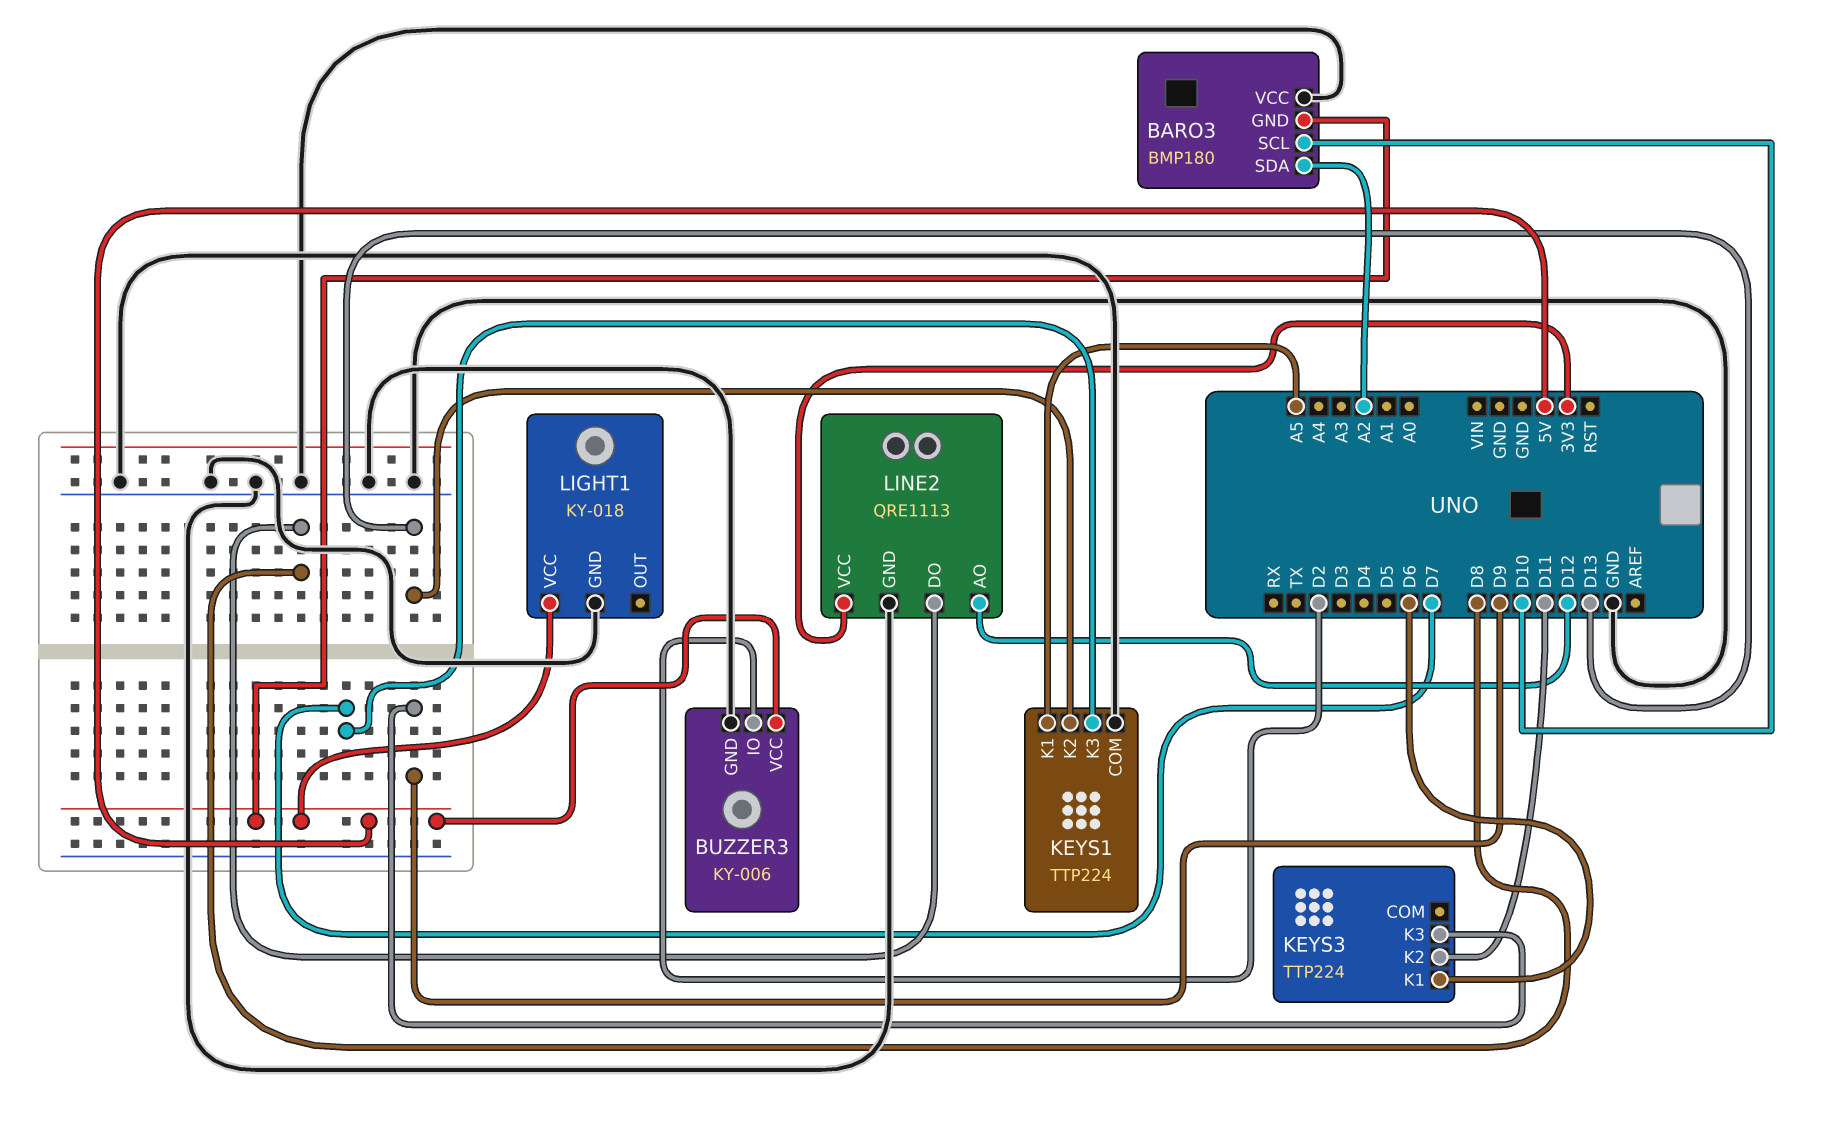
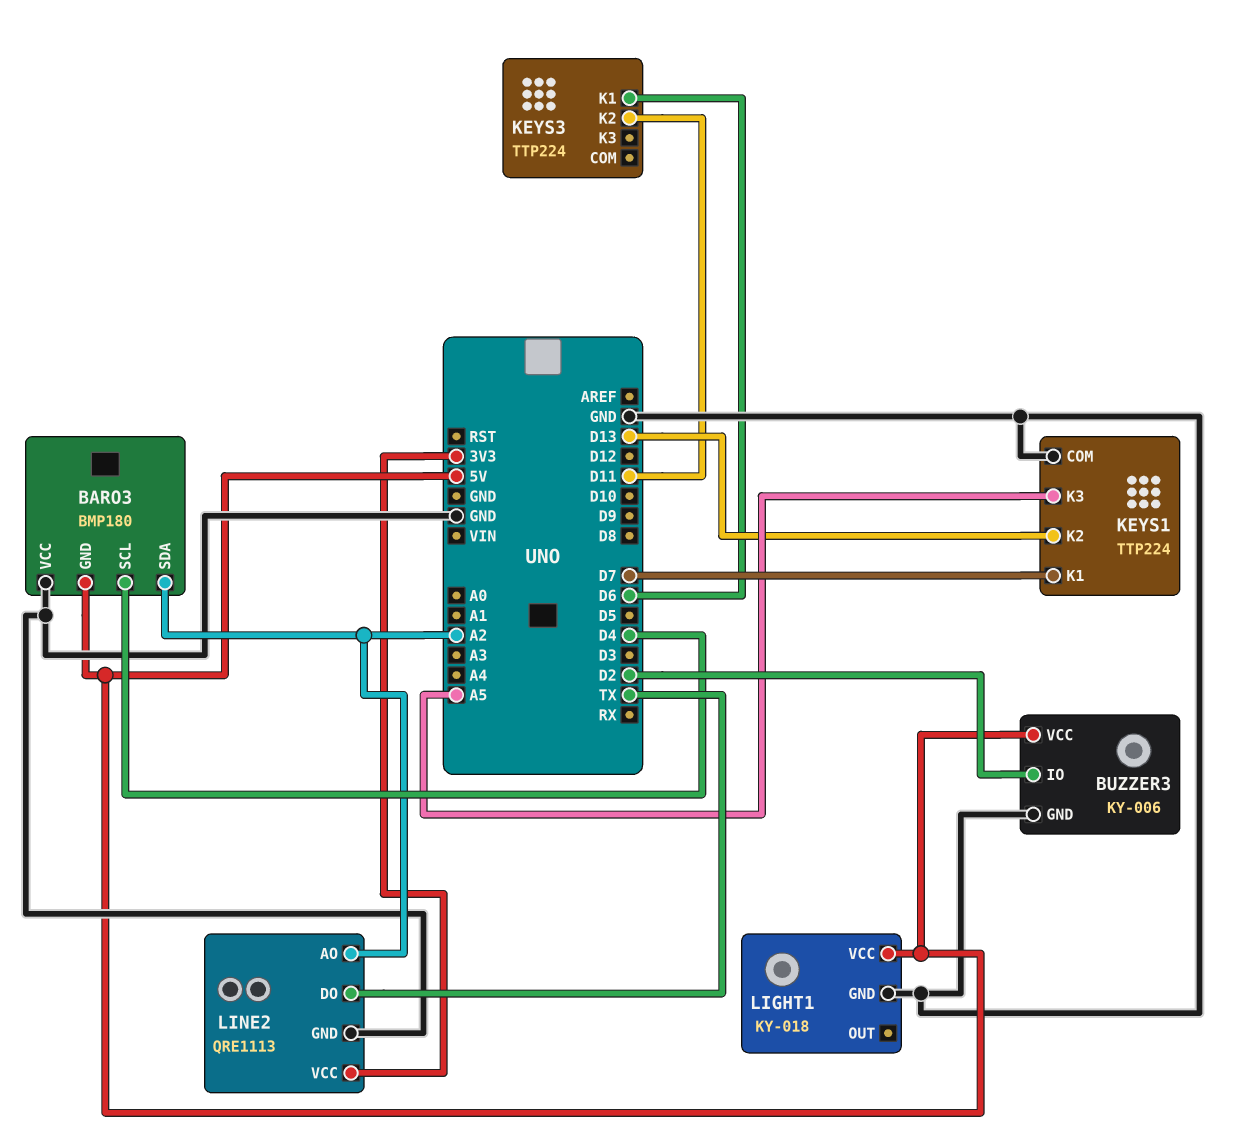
BARO3 pin SCL: D10 -> D4
KEYS1 pin K1: A5 -> D7
KEYS1 pin K3: D7 -> A5
KEYS3 pin K3: D9 -> none
LINE2 pin AO: D12 -> A2
LINE2 pin DO: D8 -> TX

